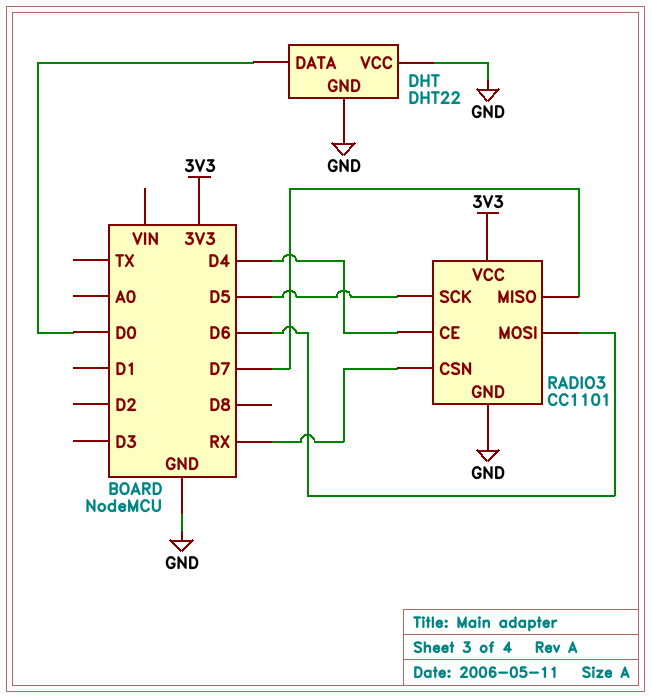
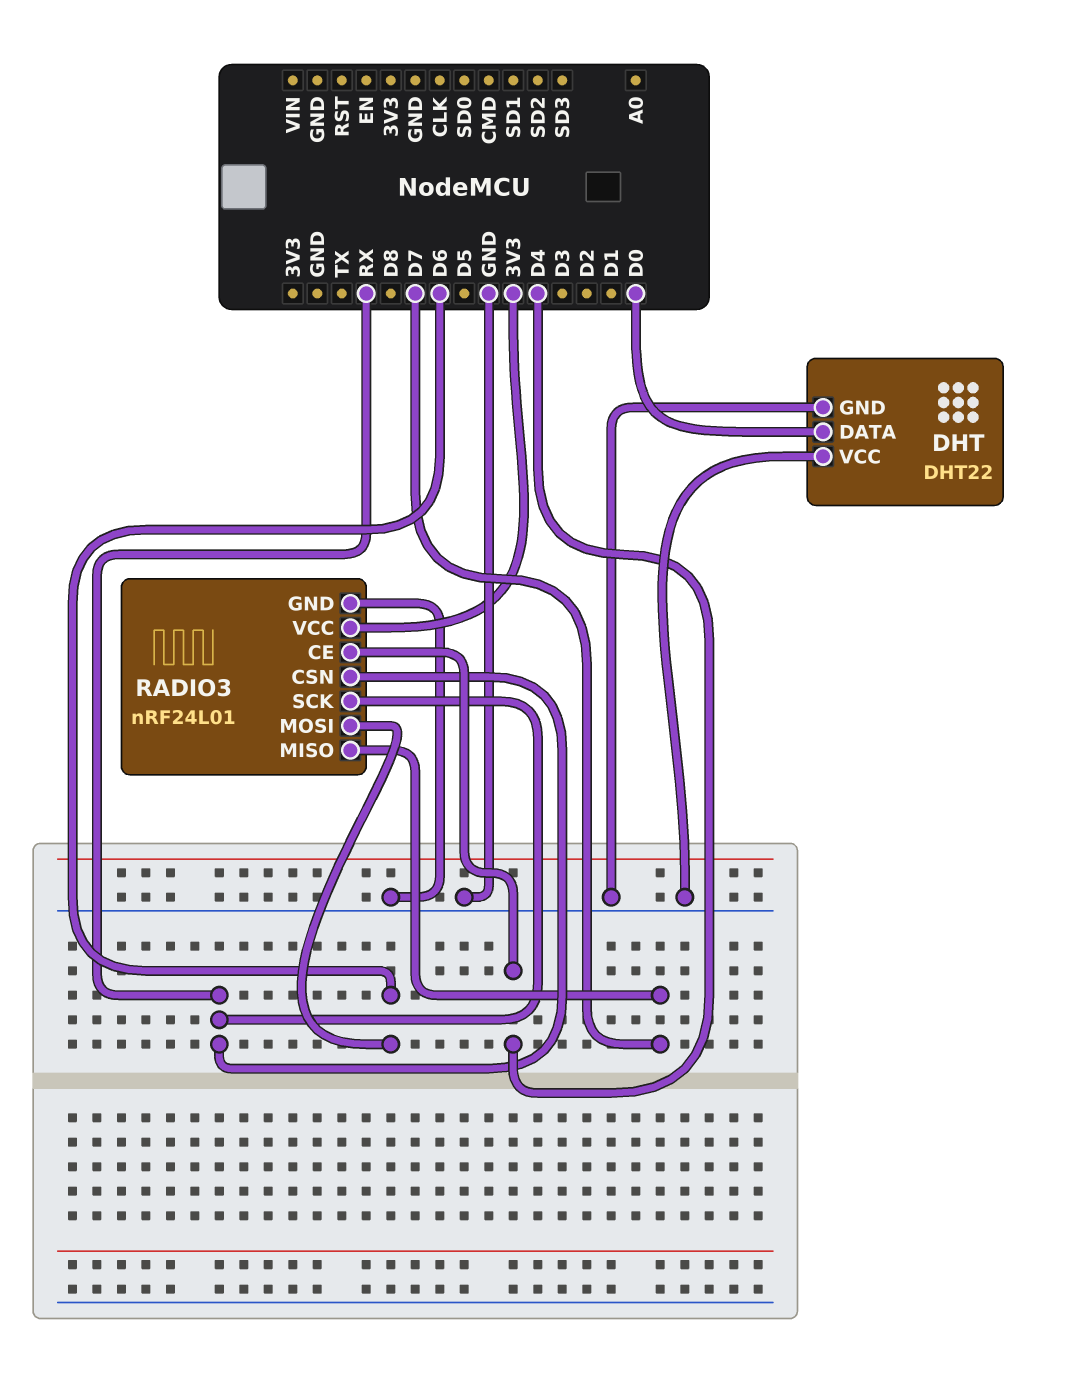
RADIO3: CC1101 -> nRF24L01
RADIO3 pin SCK: D5 -> RX

